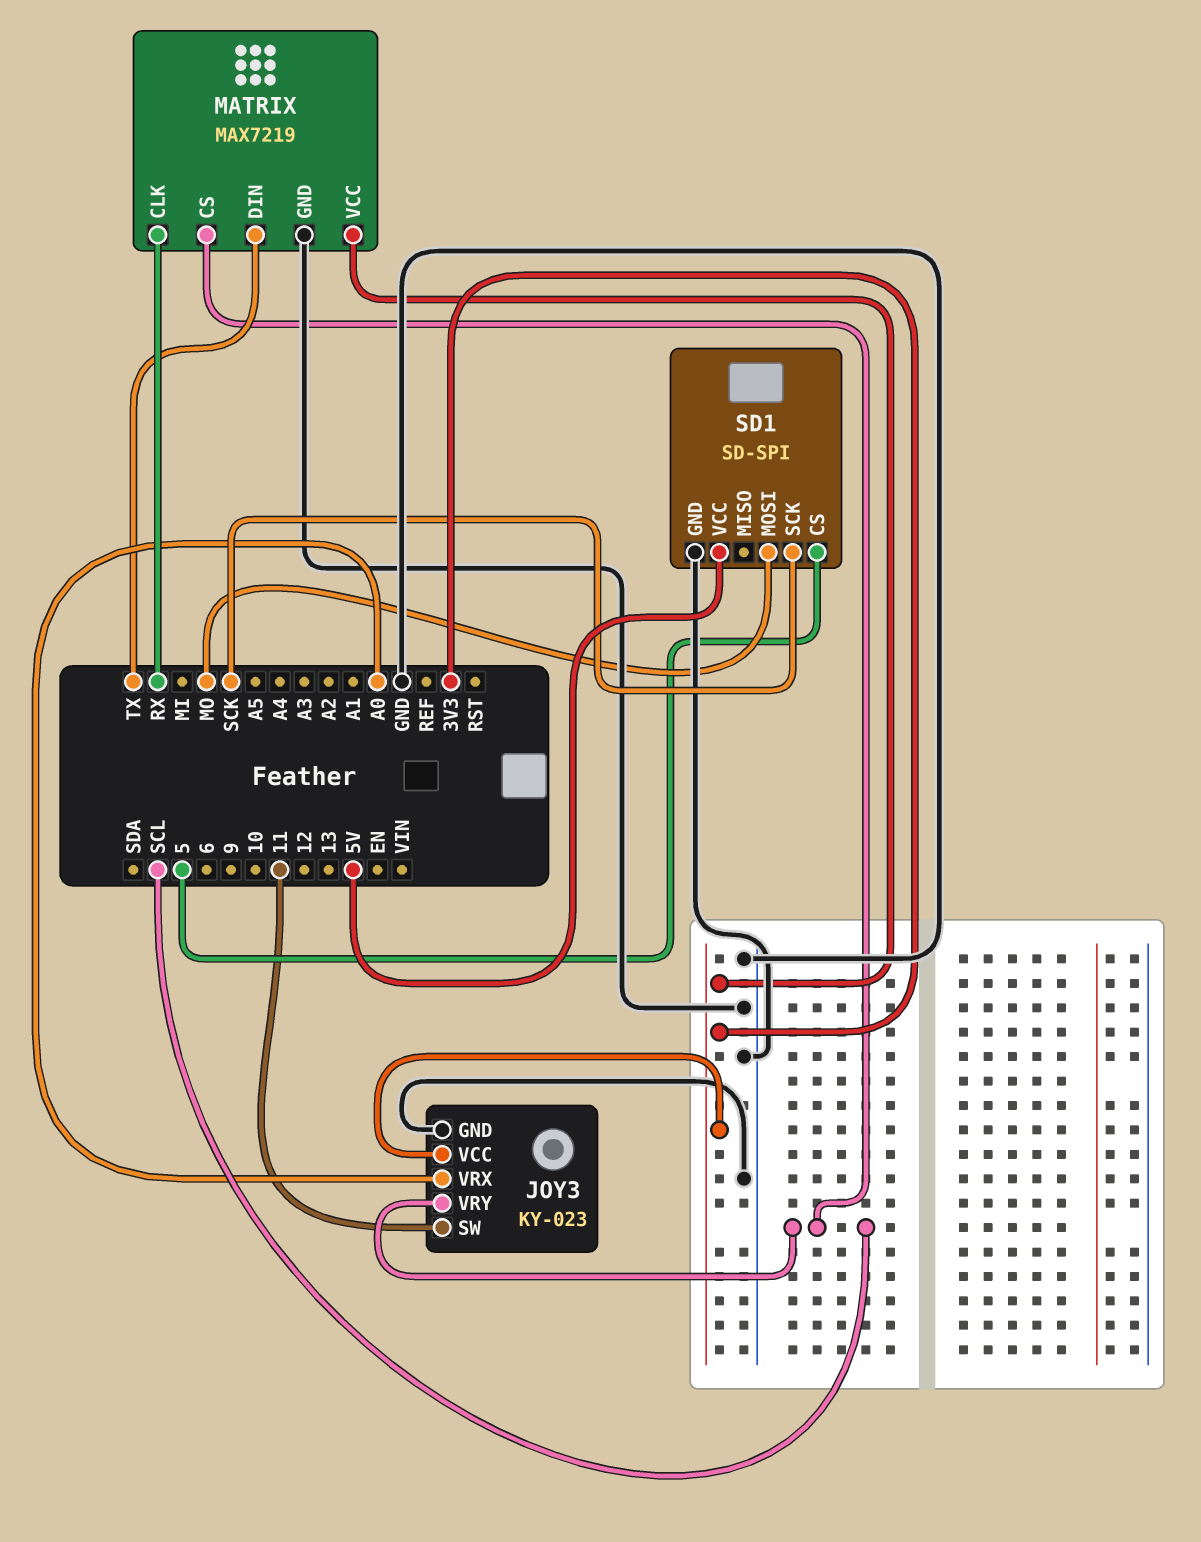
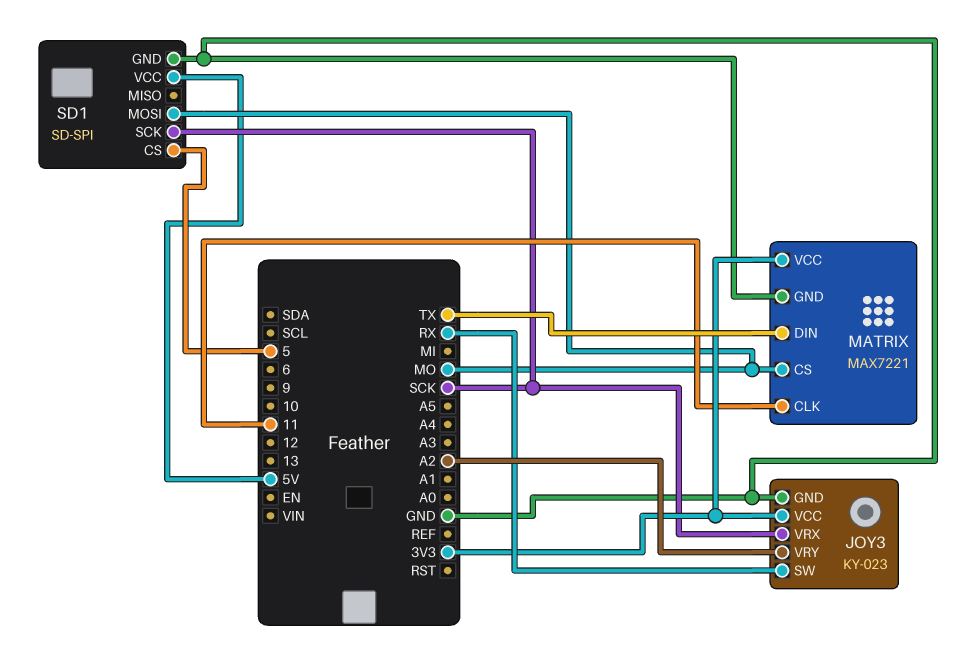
JOY3 pin SW: 11 -> RX
JOY3 pin VRX: A0 -> SCK
JOY3 pin VRY: SCL -> A2
MATRIX: MAX7219 -> MAX7221
MATRIX pin CLK: RX -> 11
MATRIX pin CS: SCL -> MO

